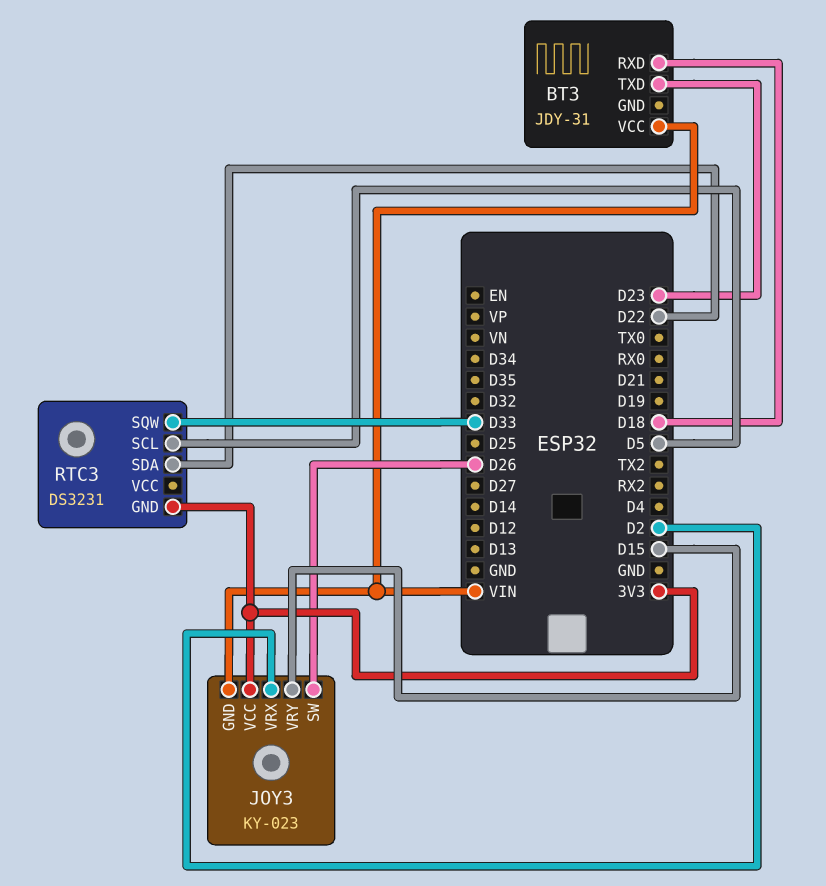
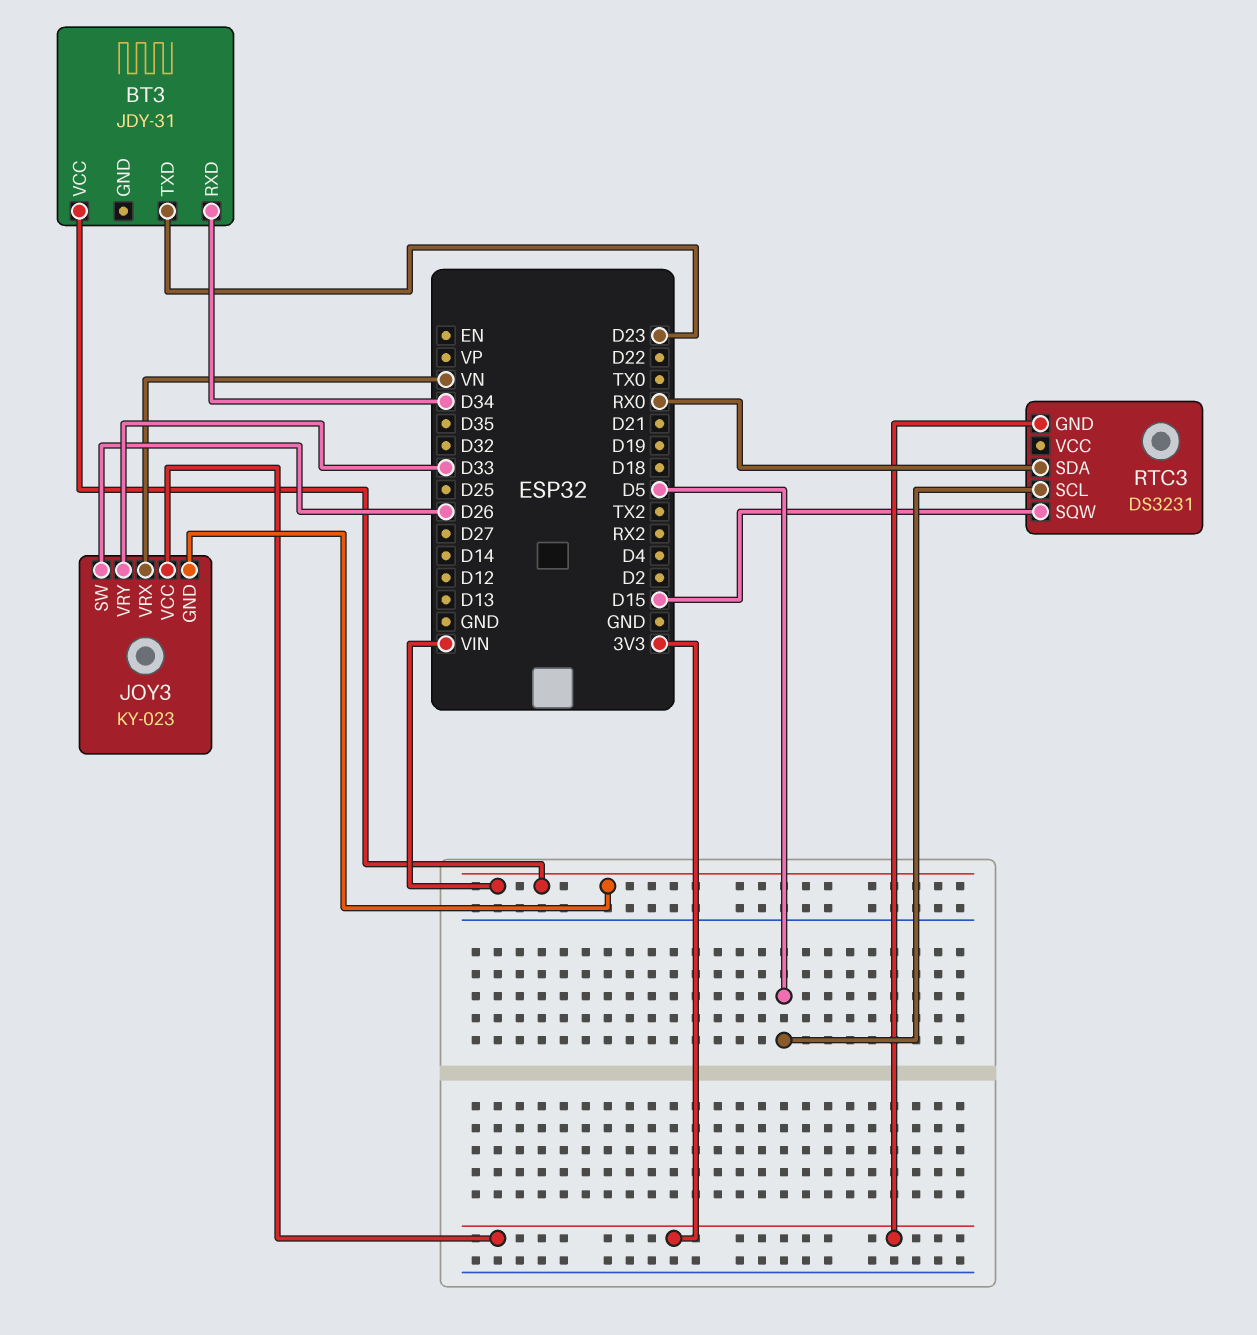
BT3 pin RXD: D18 -> D34
JOY3 pin VRX: D2 -> VN
JOY3 pin VRY: D15 -> D33
RTC3 pin SDA: D22 -> RX0
RTC3 pin SQW: D33 -> D15

